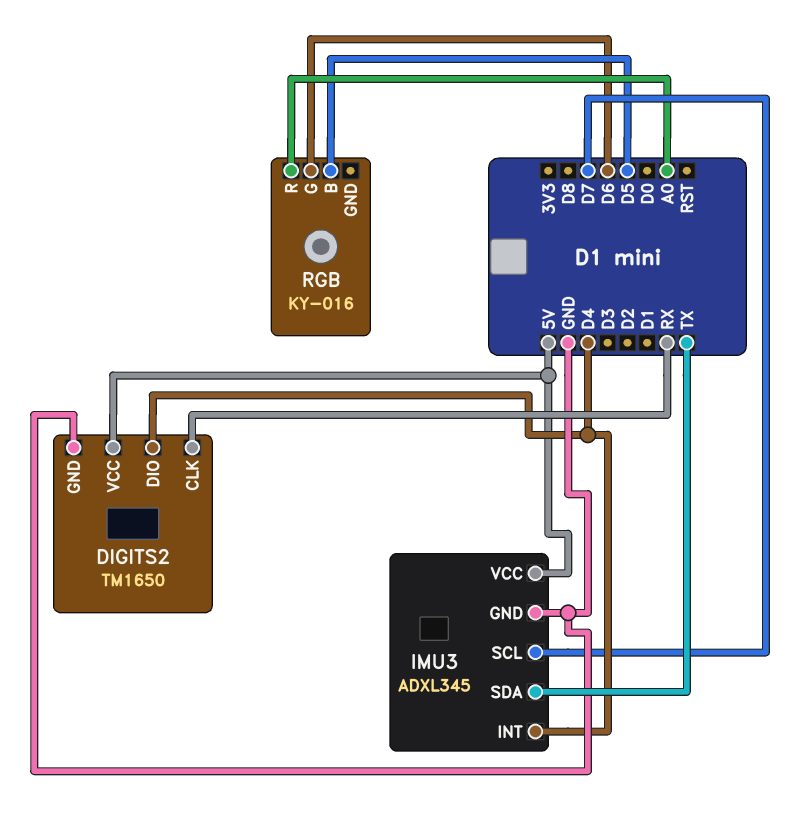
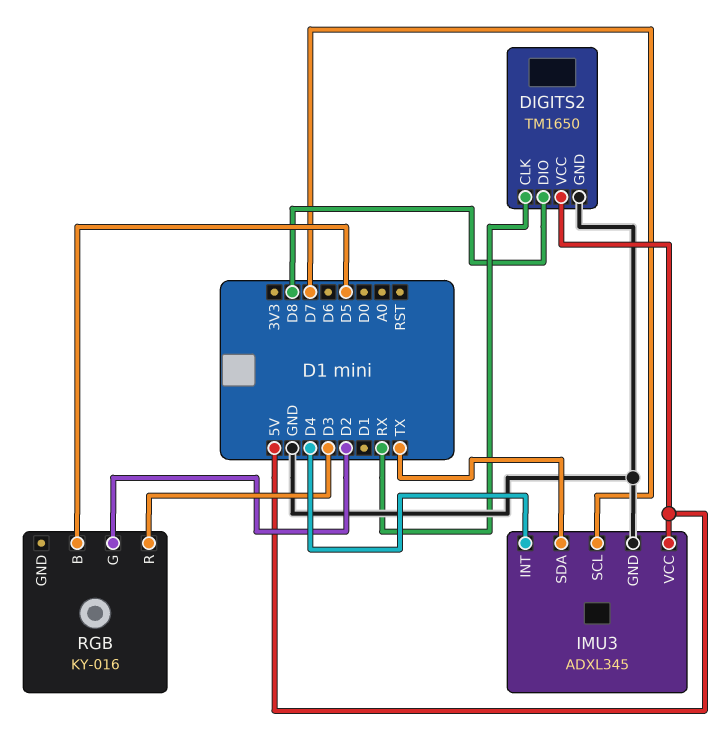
DIGITS2 pin DIO: D4 -> D8
RGB pin G: D6 -> D2
RGB pin R: A0 -> D3

